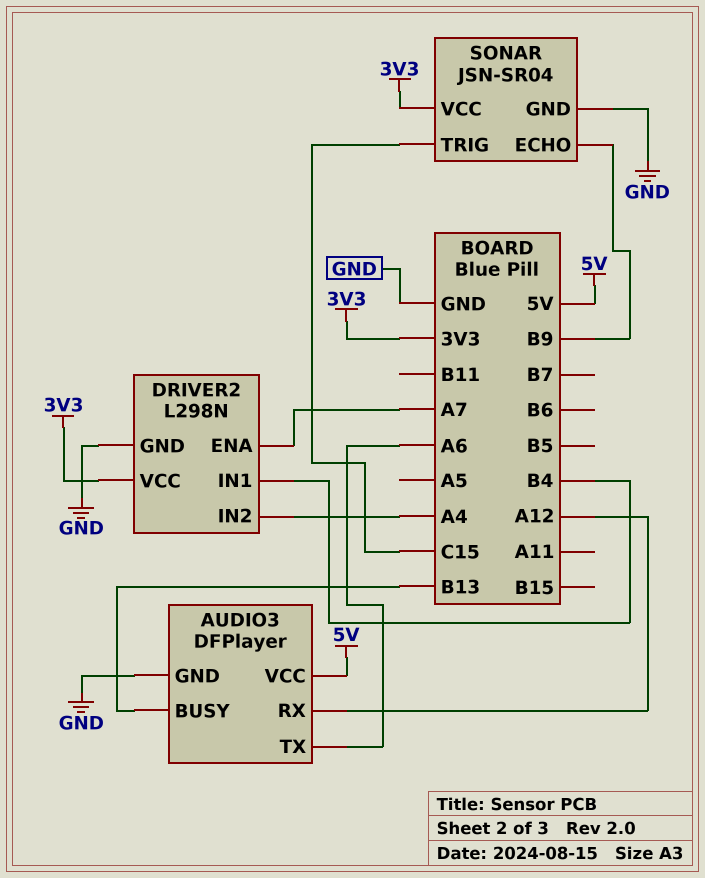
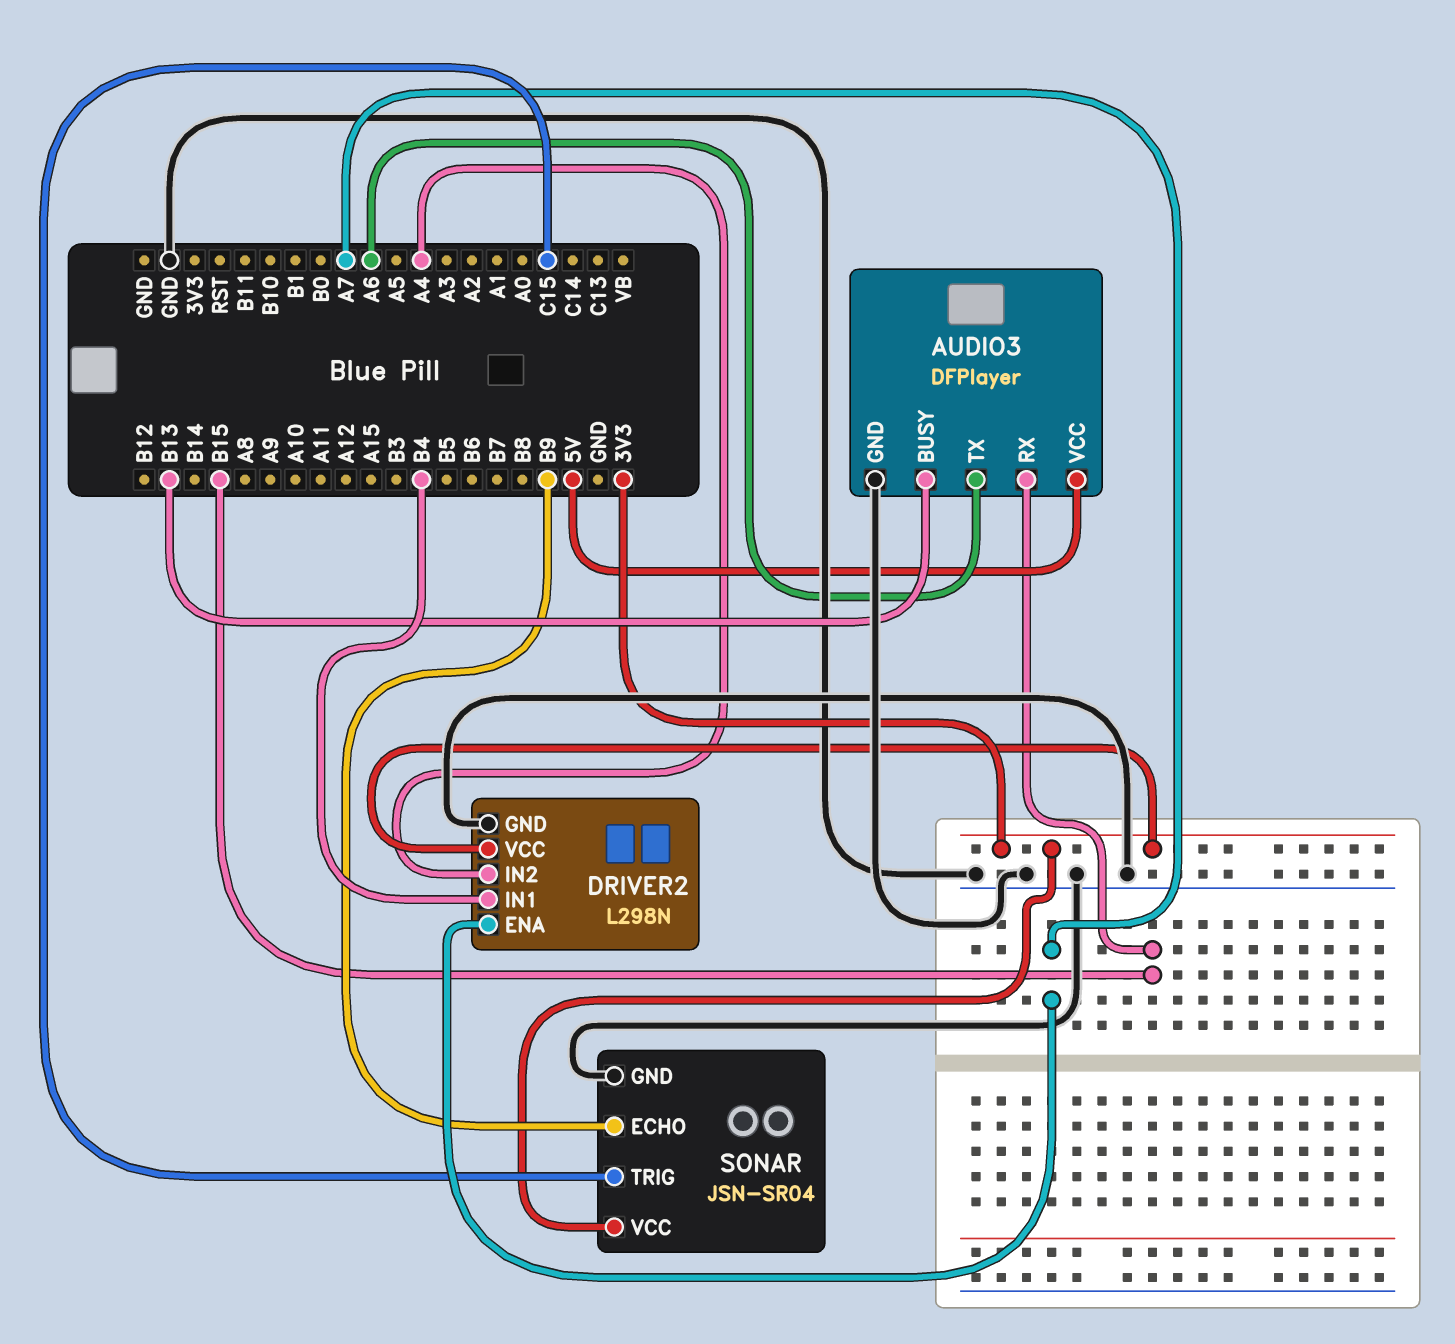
AUDIO3 pin RX: A12 -> B15

